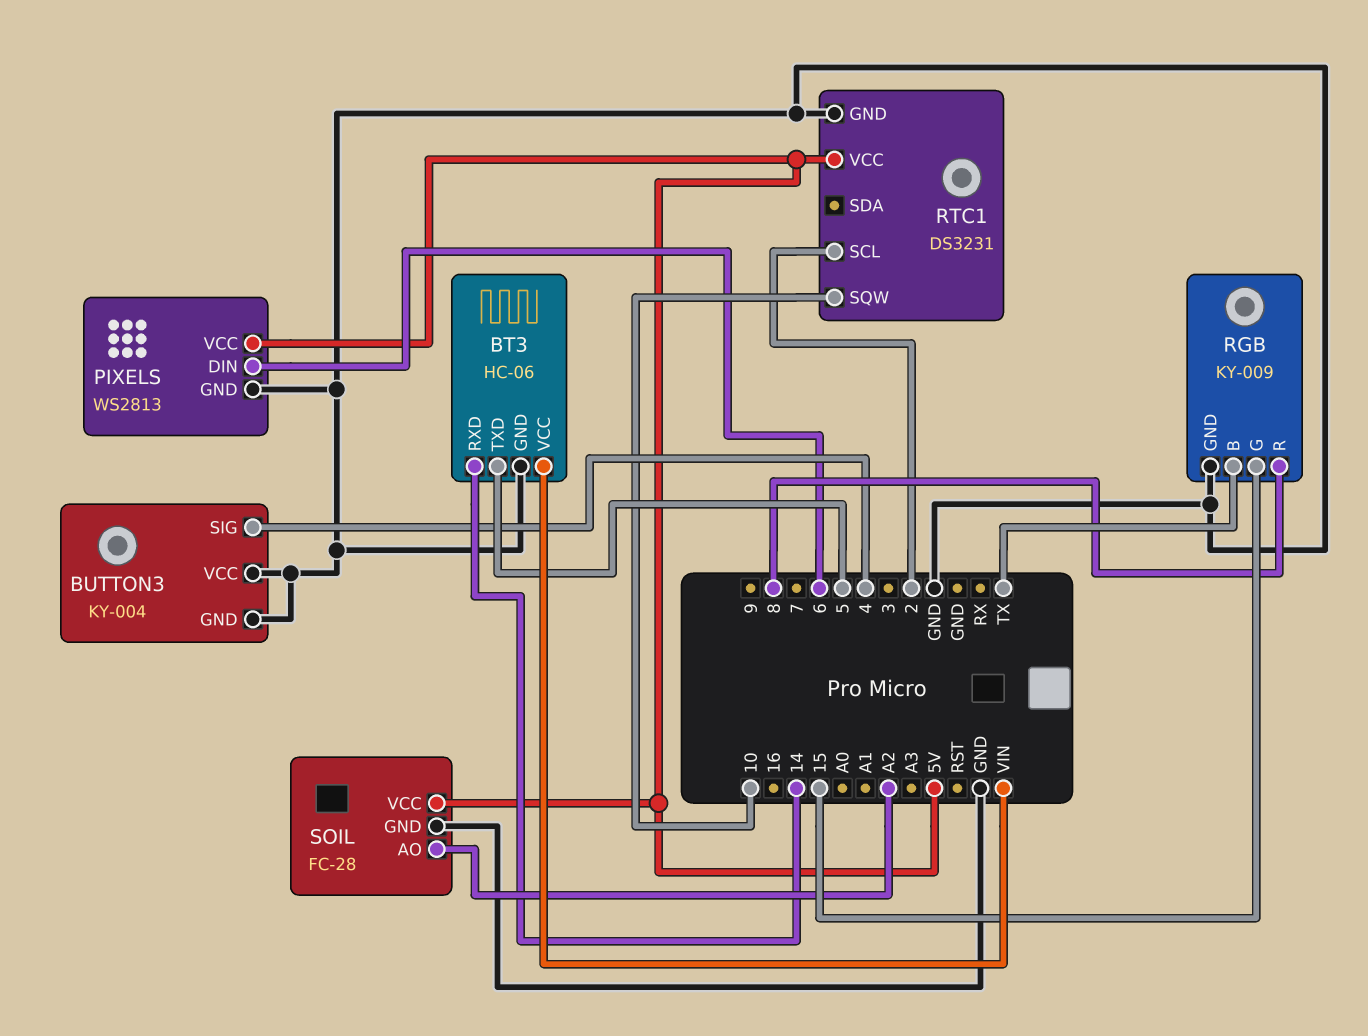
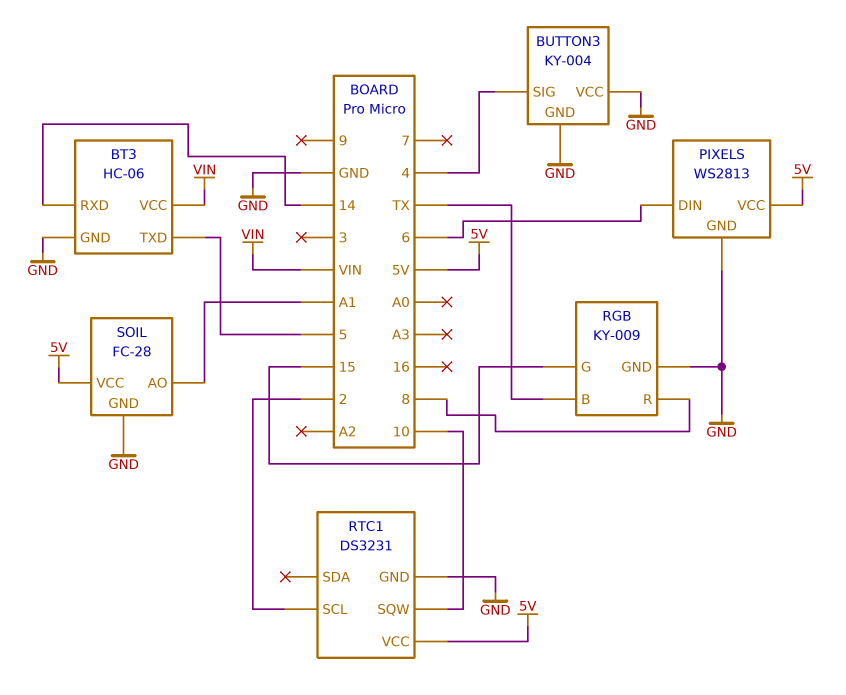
SOIL pin AO: A2 -> A1

